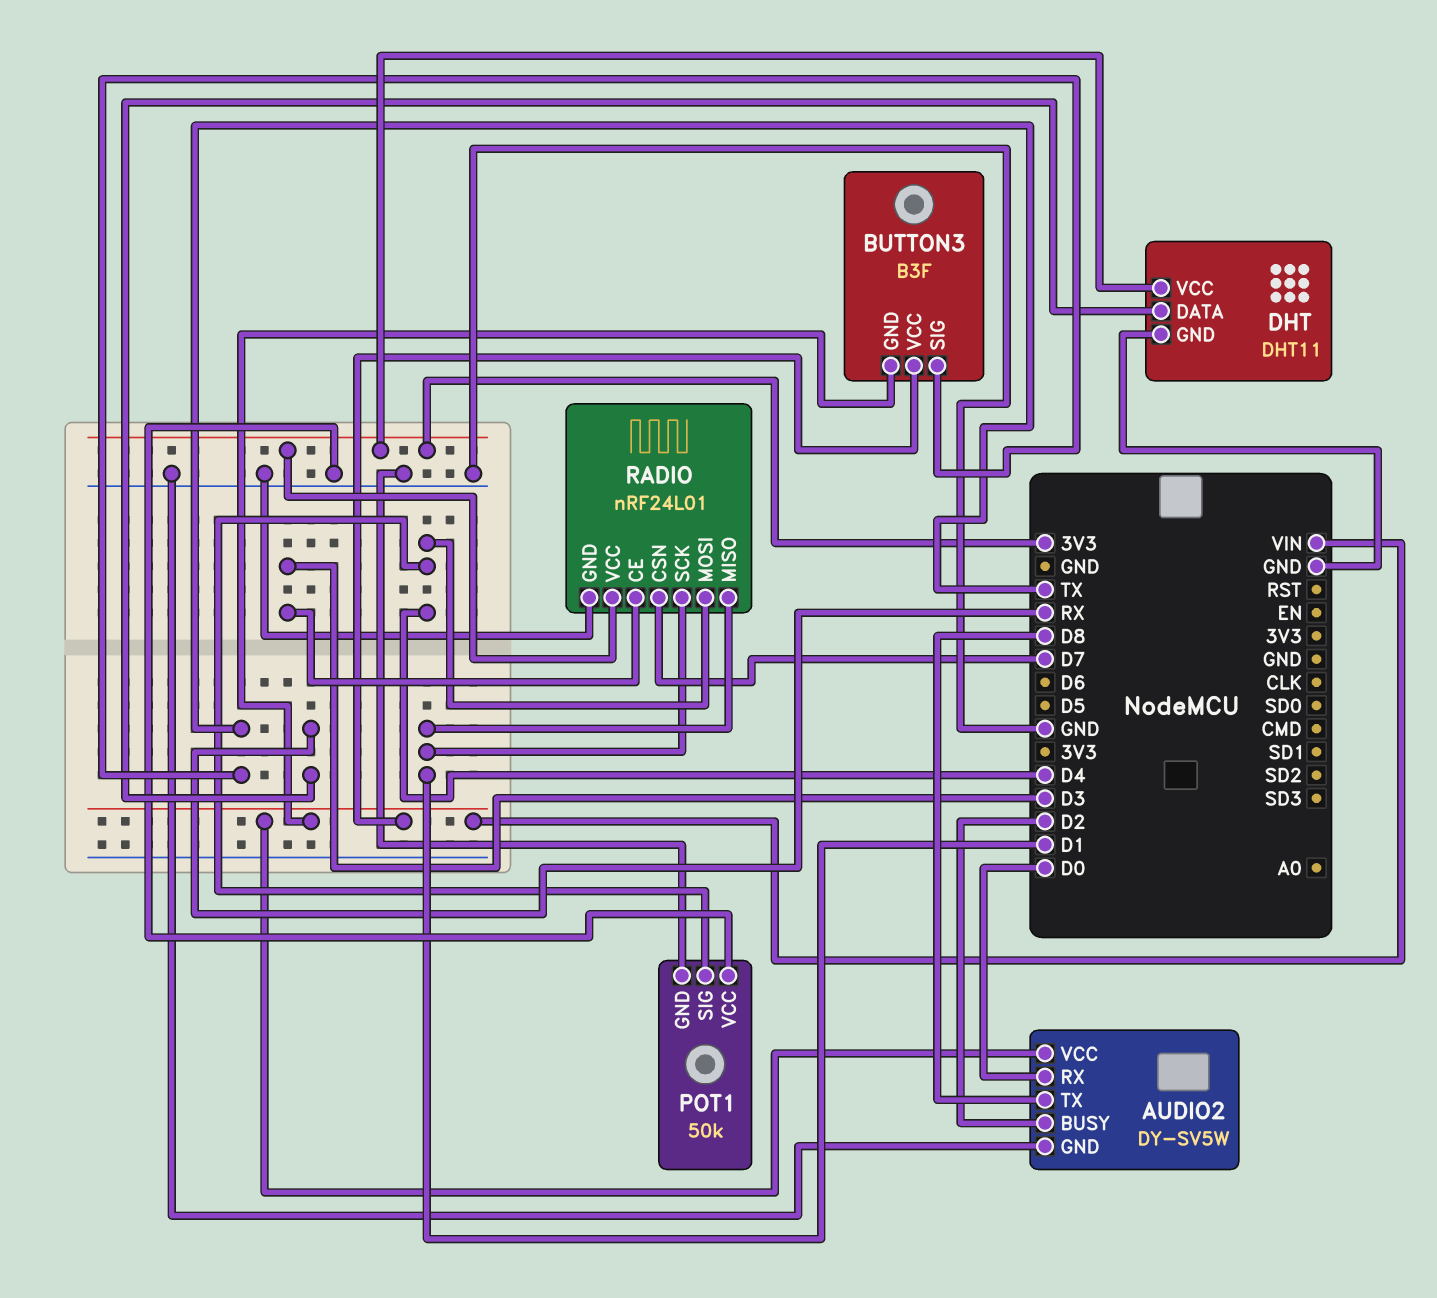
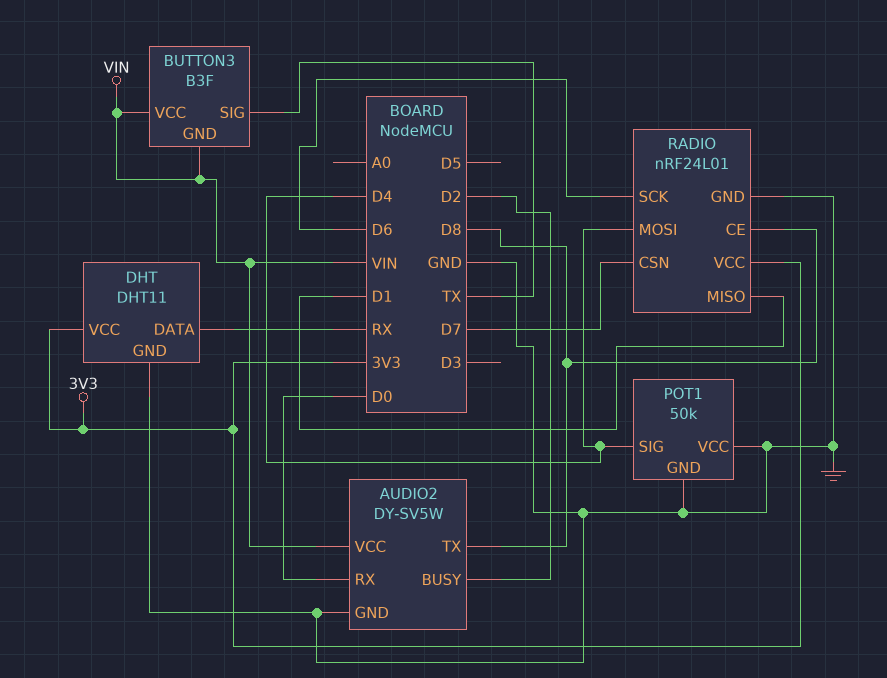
RADIO pin CE: D3 -> D8
RADIO pin SCK: D1 -> D6

